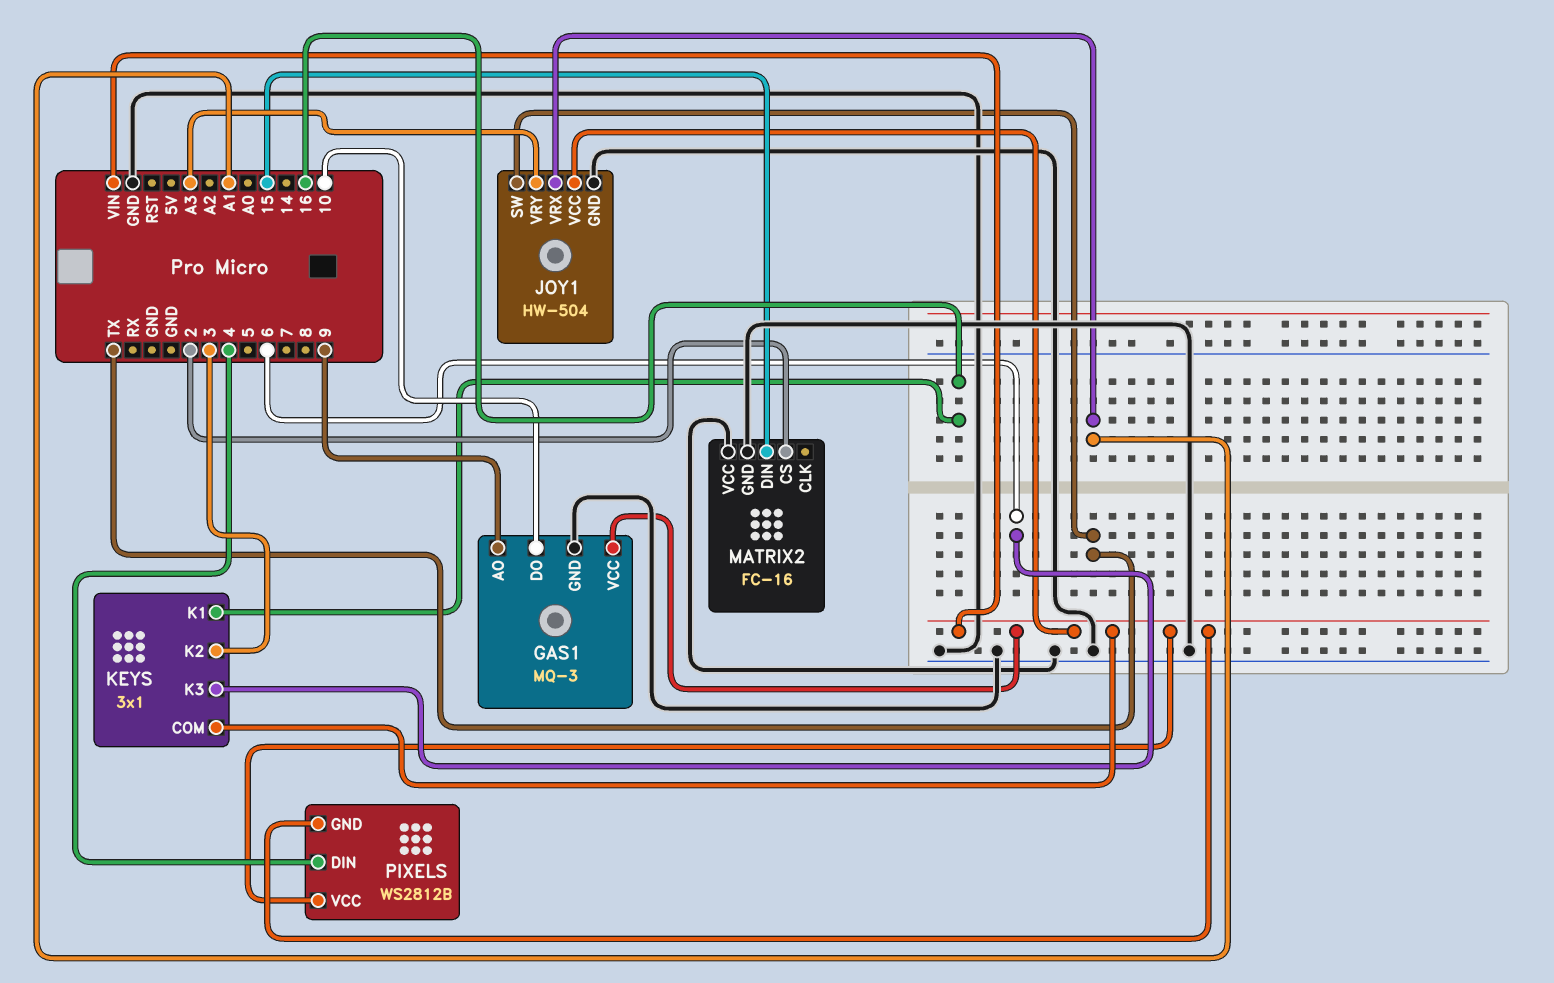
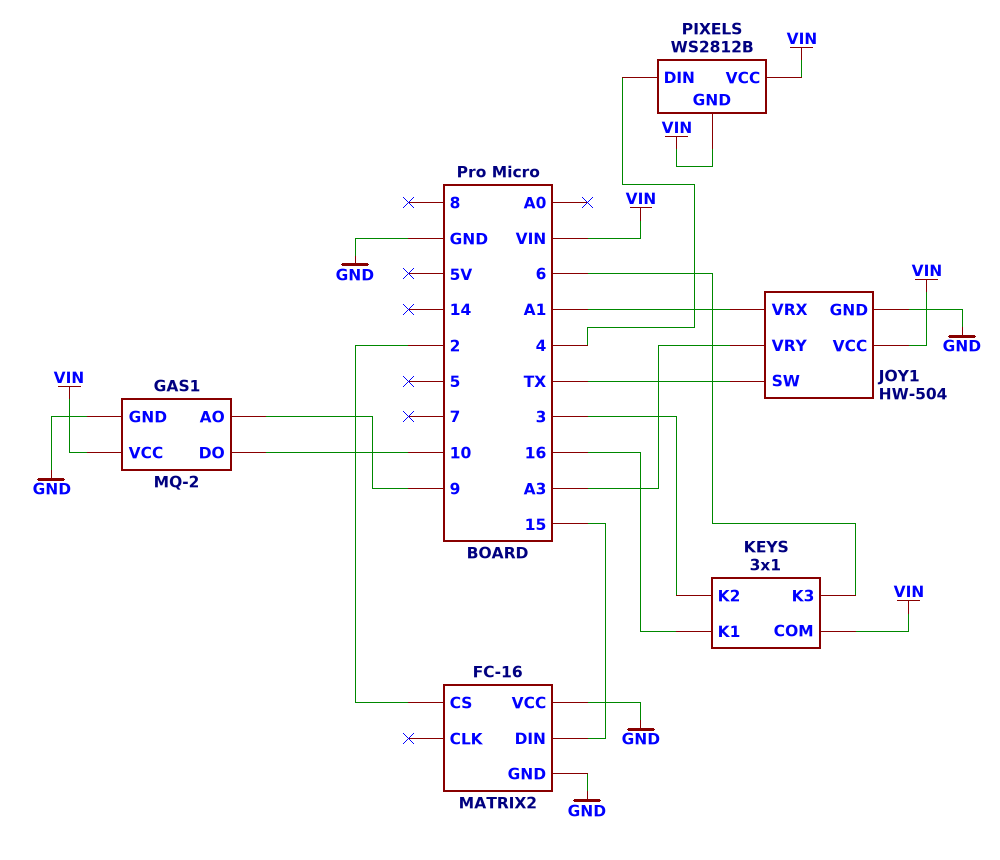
GAS1: MQ-3 -> MQ-2

